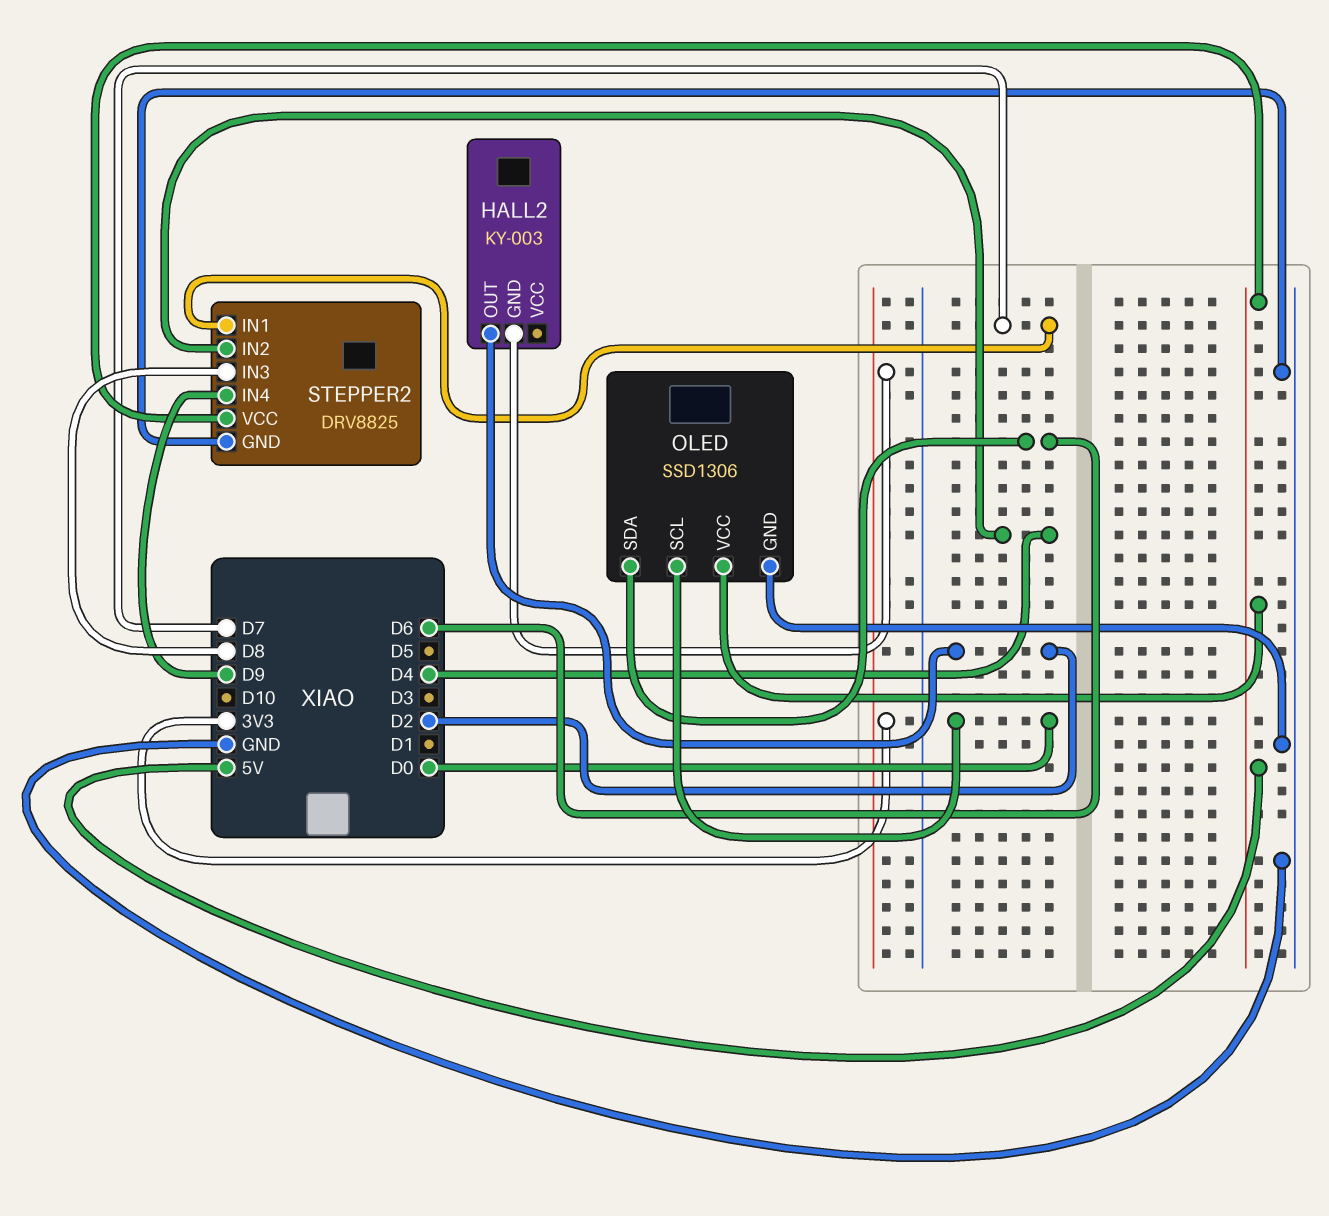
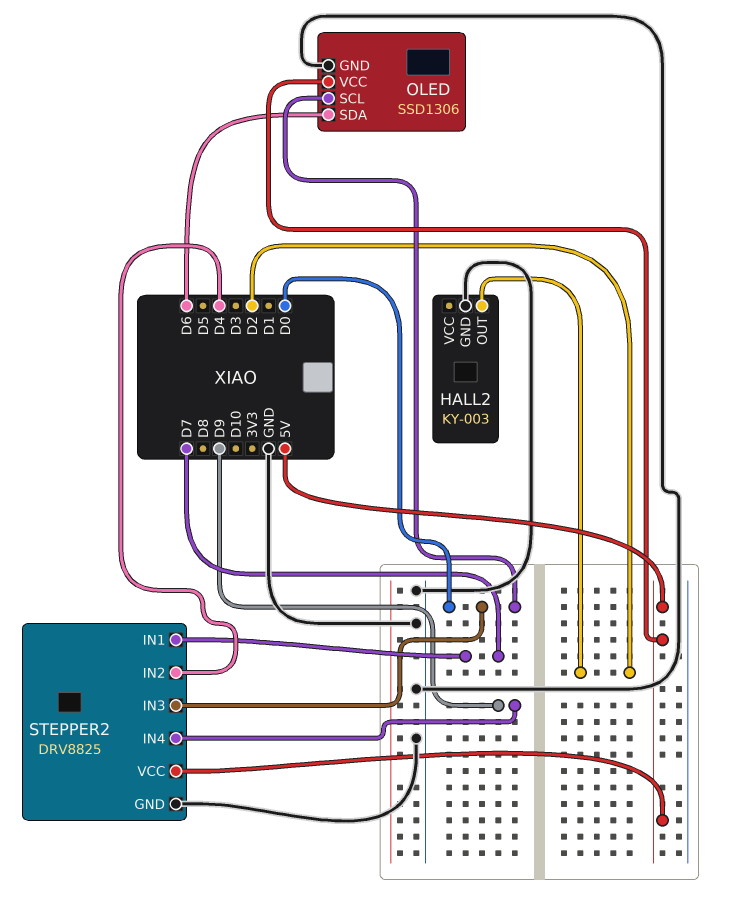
HALL2 pin GND: 3V3 -> GND
STEPPER2 pin IN3: D8 -> D0

